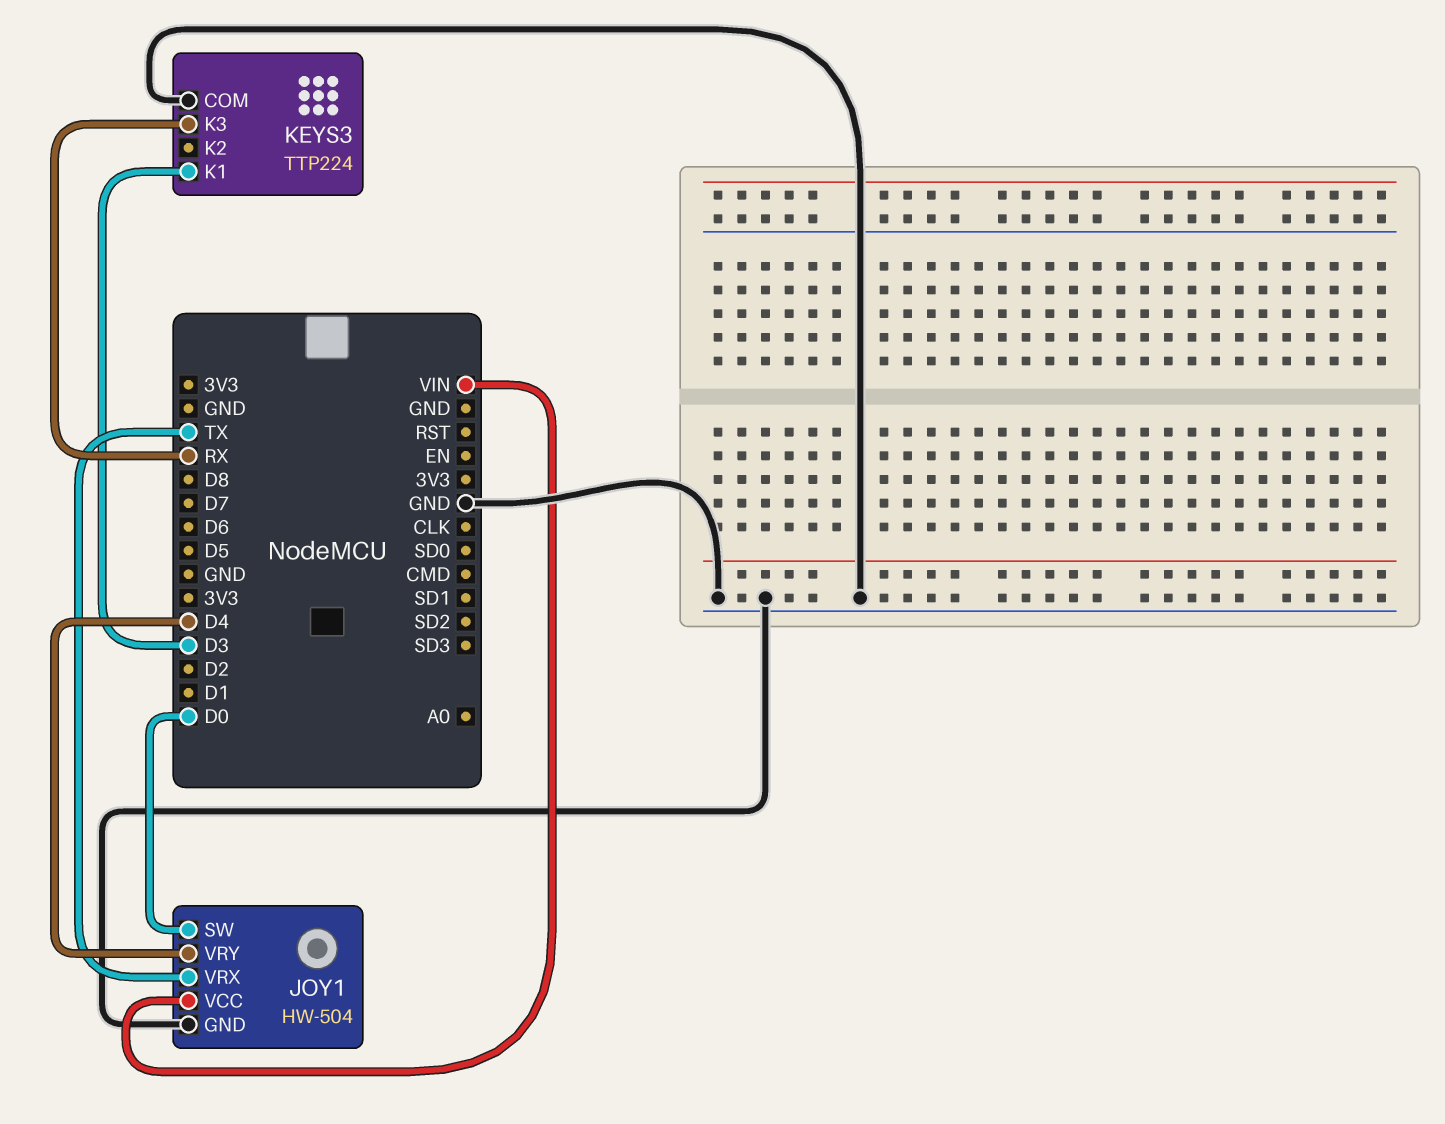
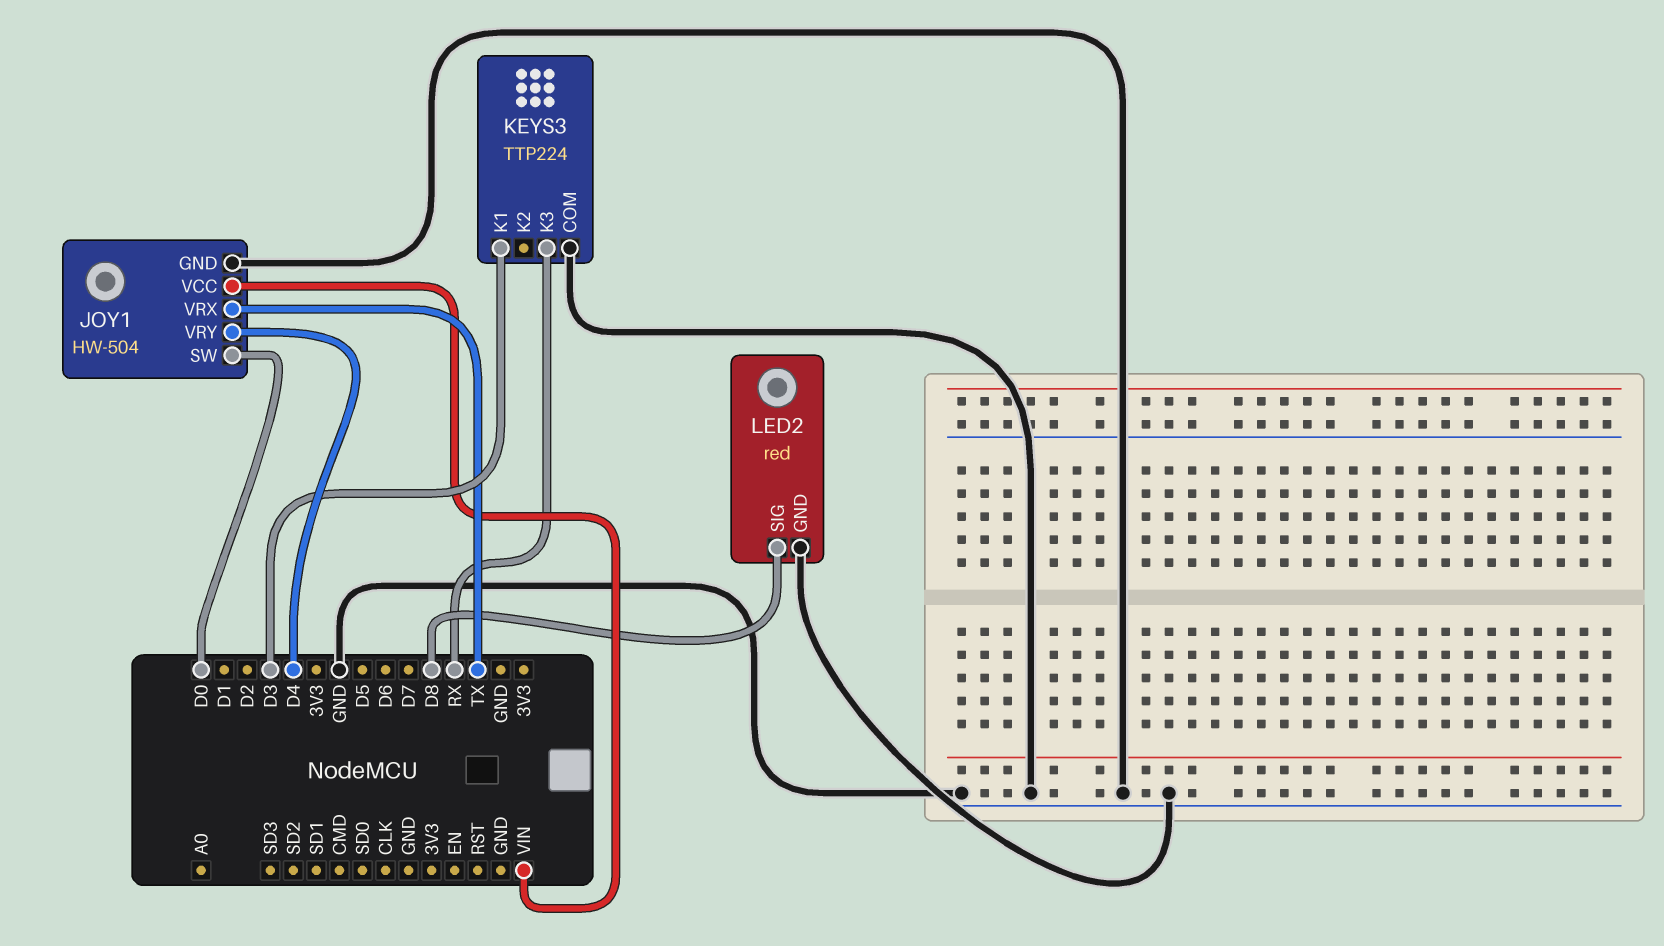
LED2: none -> red
LED2 pin GND: none -> GND
LED2 pin SIG: none -> D8

